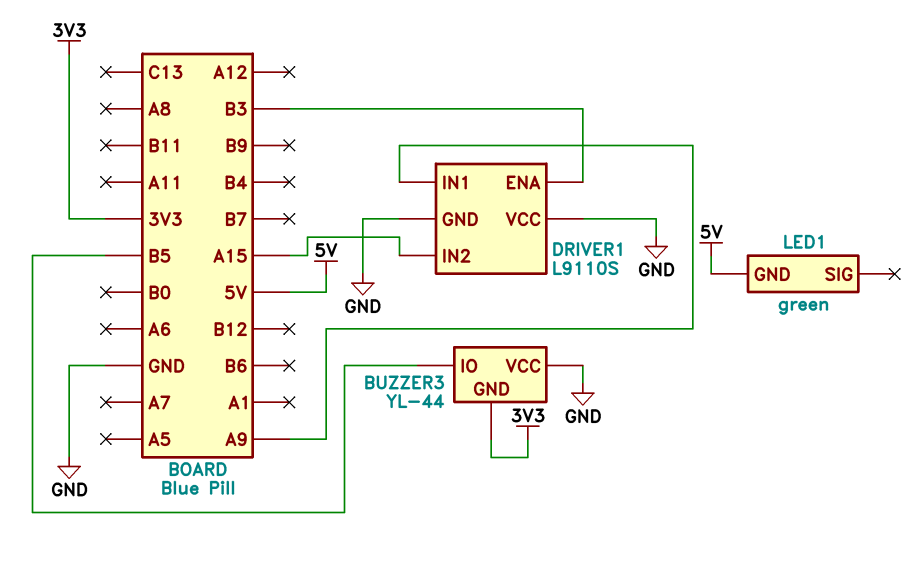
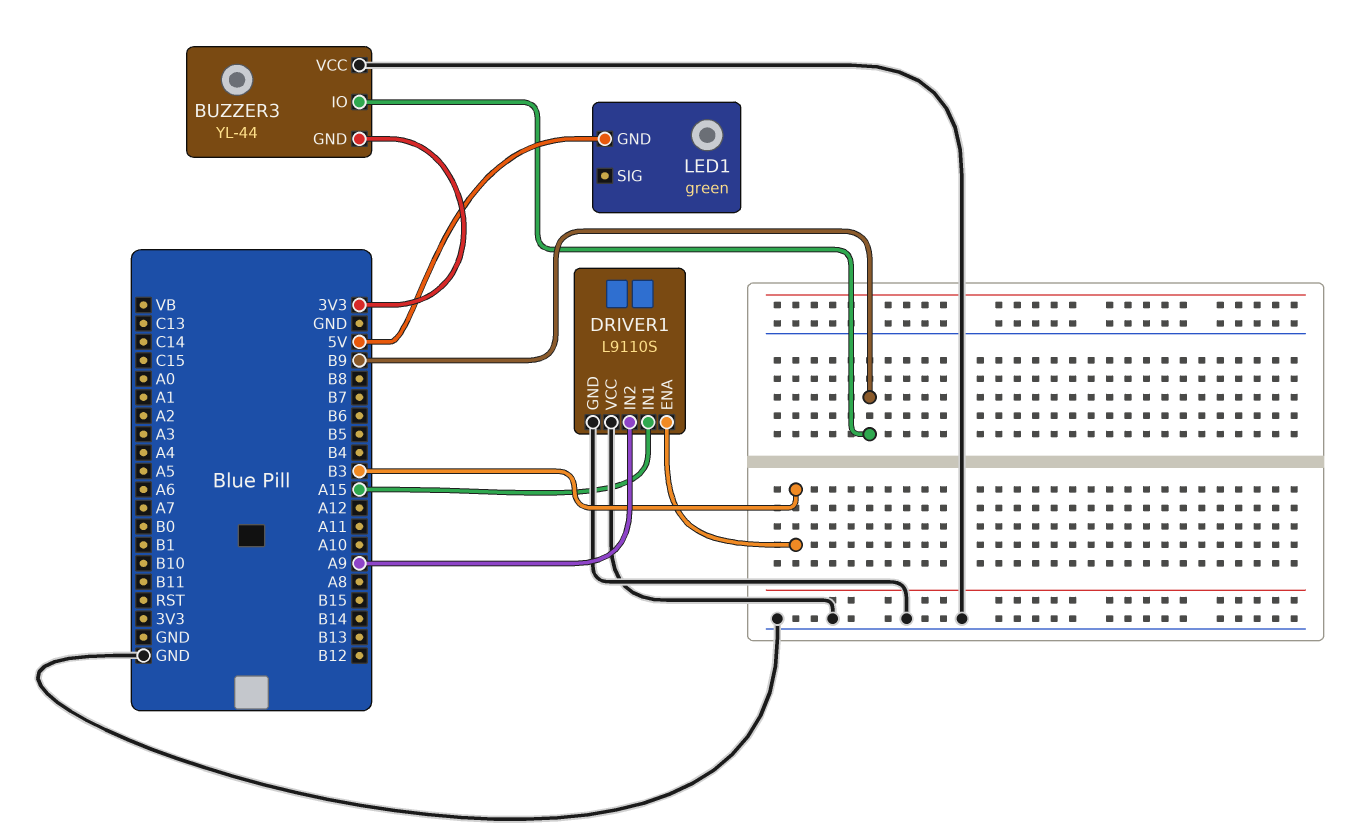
BUZZER3 pin IO: B5 -> B9
DRIVER1 pin IN1: A9 -> A15
DRIVER1 pin IN2: A15 -> A9

